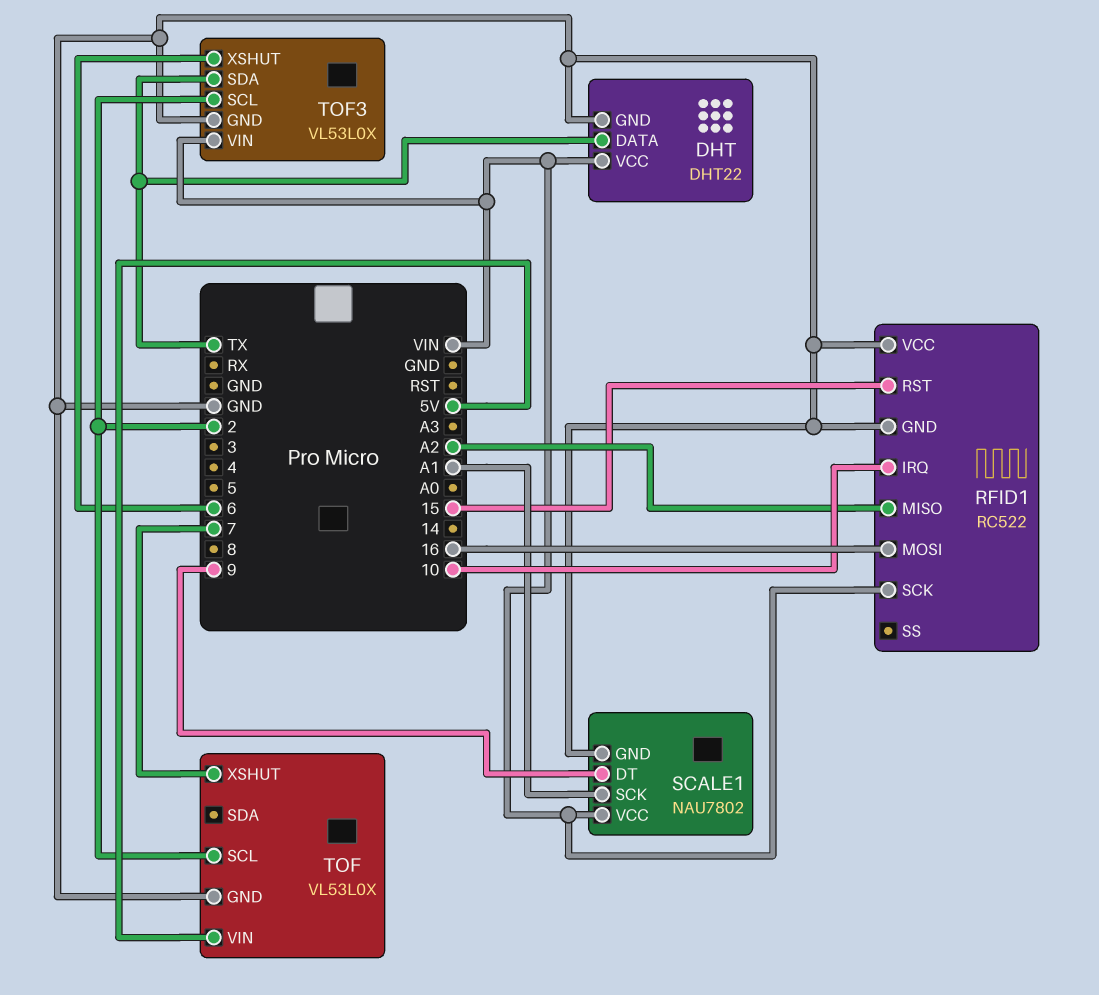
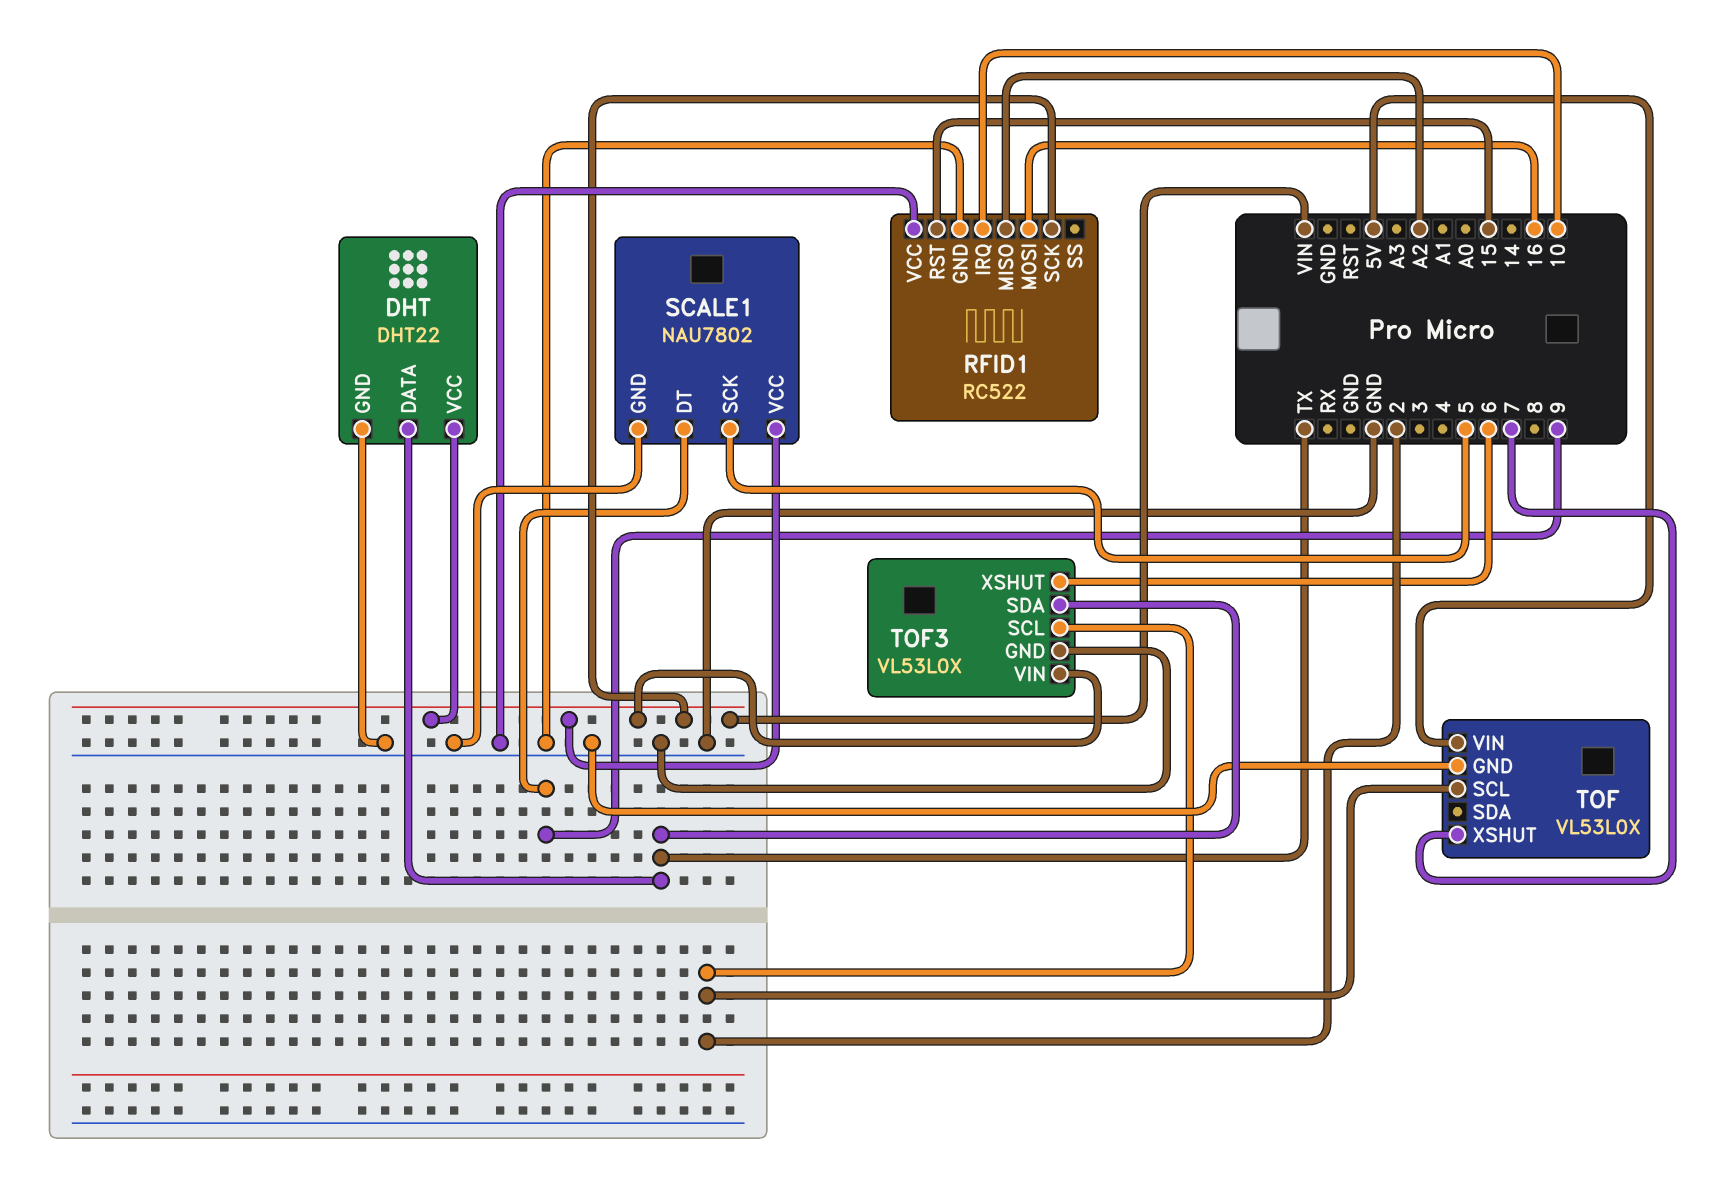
SCALE1 pin SCK: A1 -> 5

